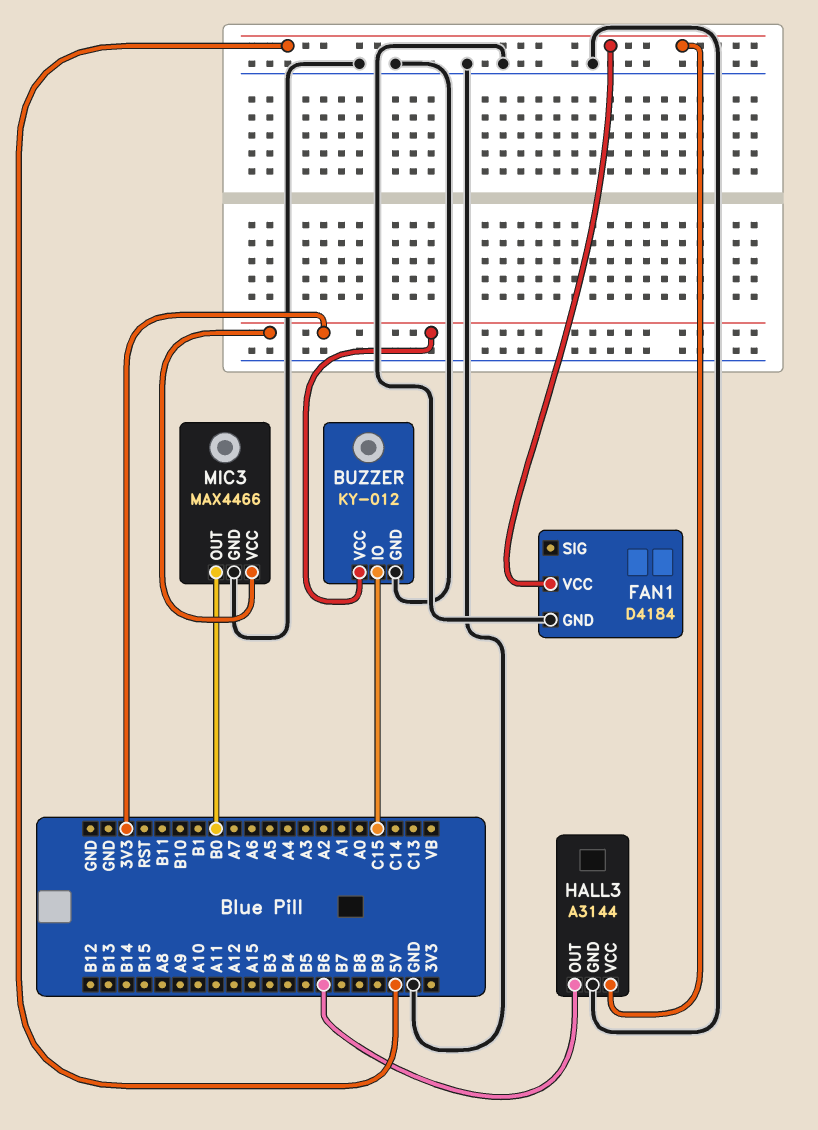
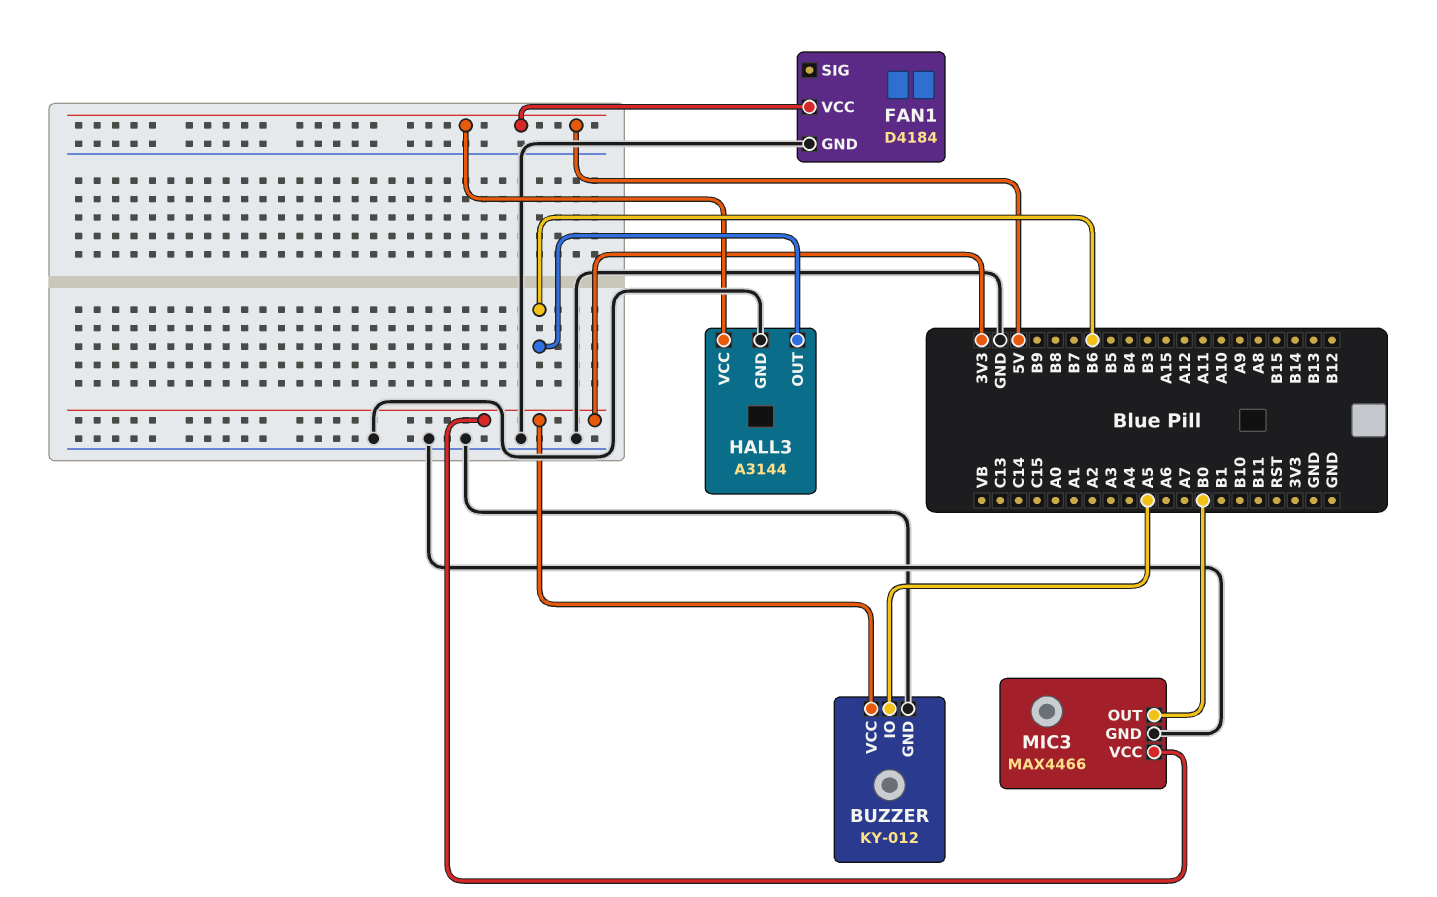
BUZZER pin IO: C15 -> A5

